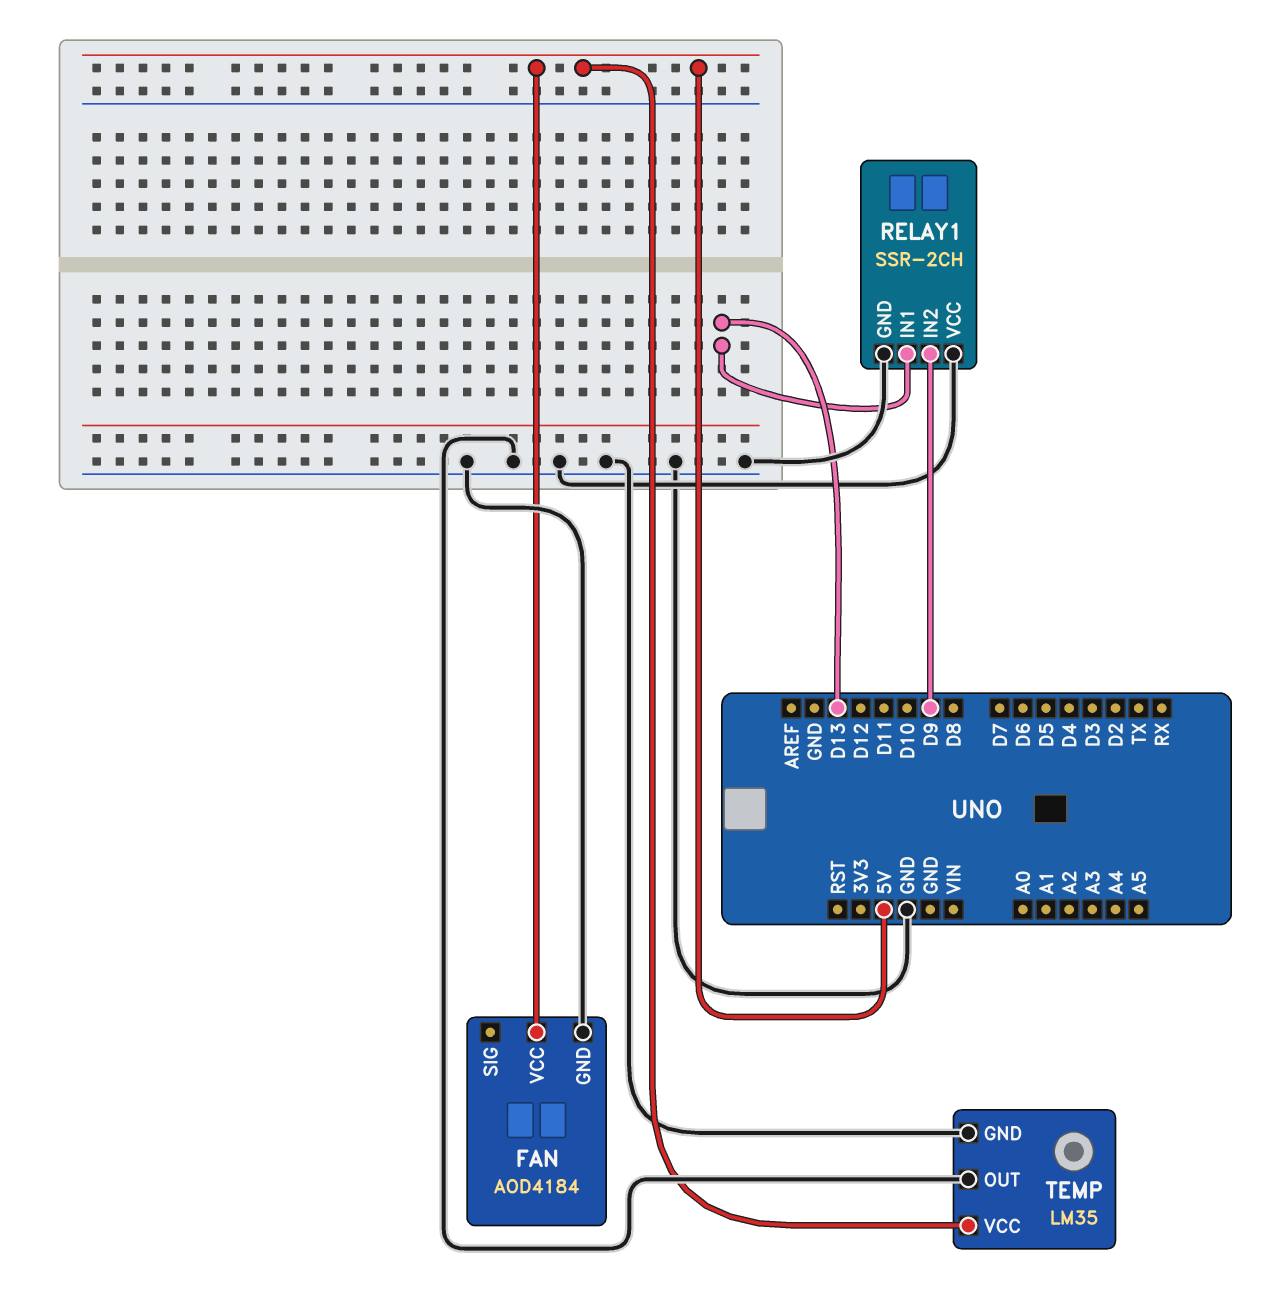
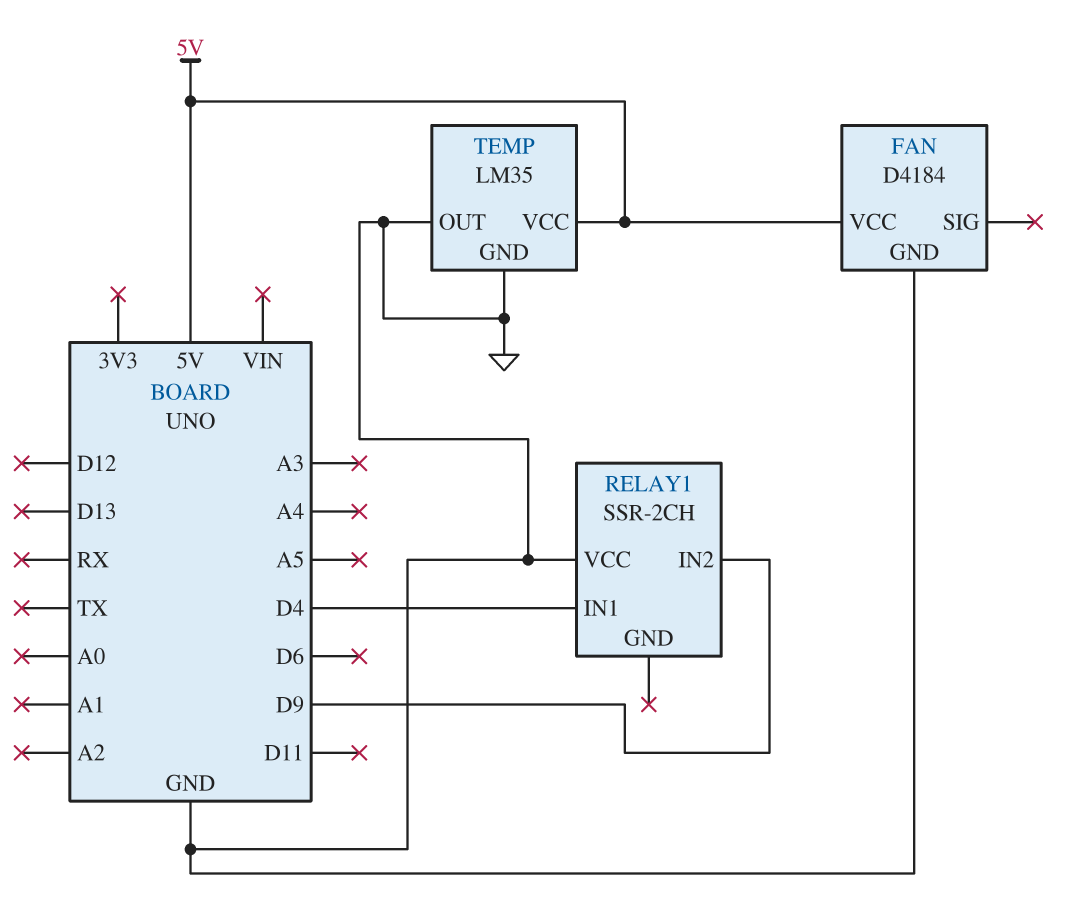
FAN: AOD4184 -> D4184
RELAY1 pin GND: GND -> none
RELAY1 pin IN1: D13 -> D4

